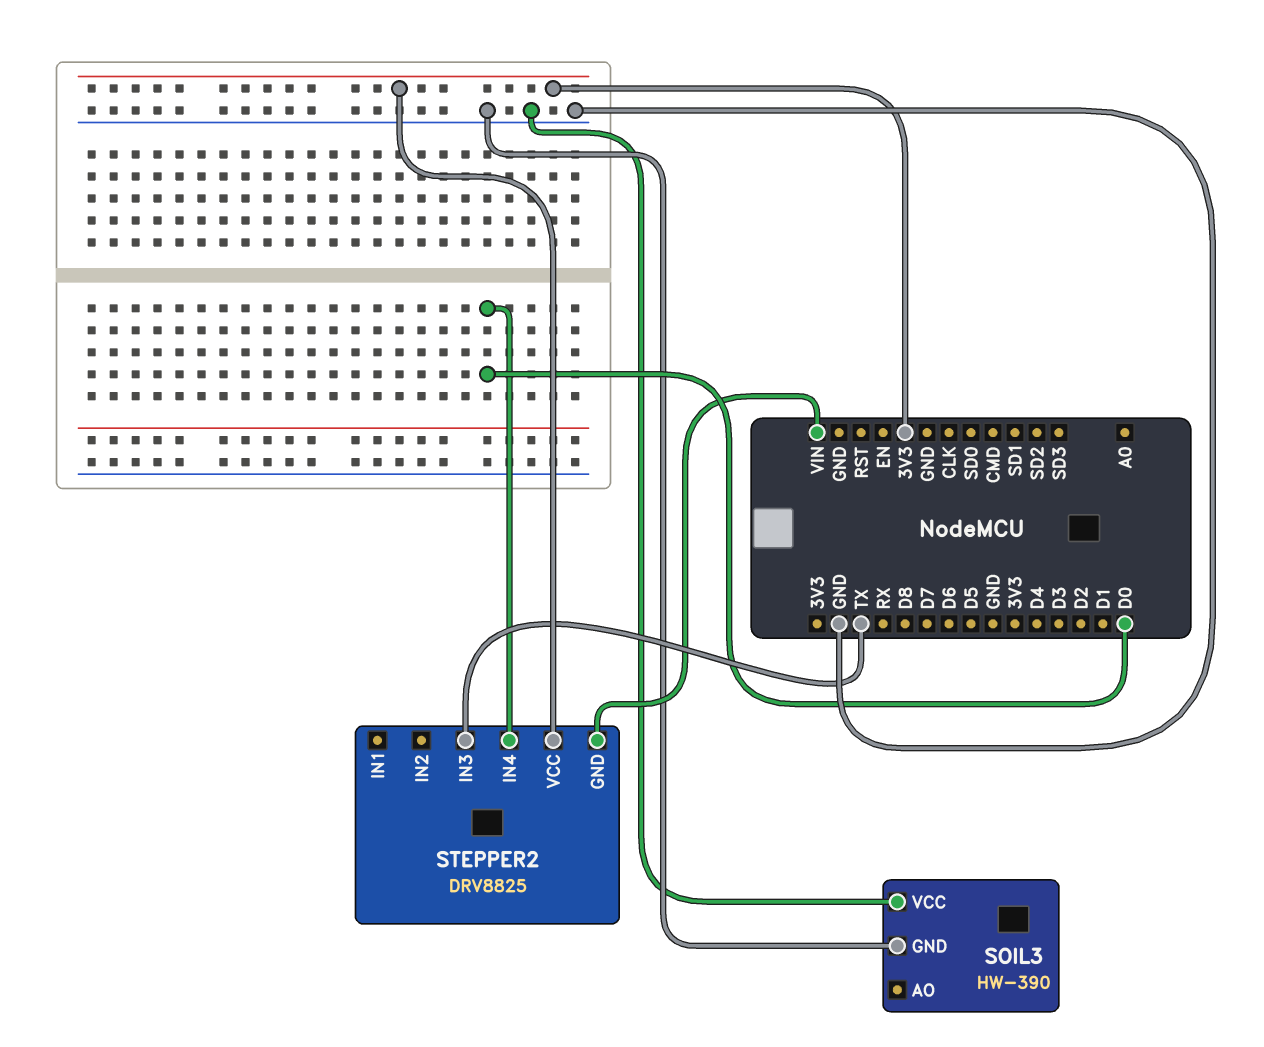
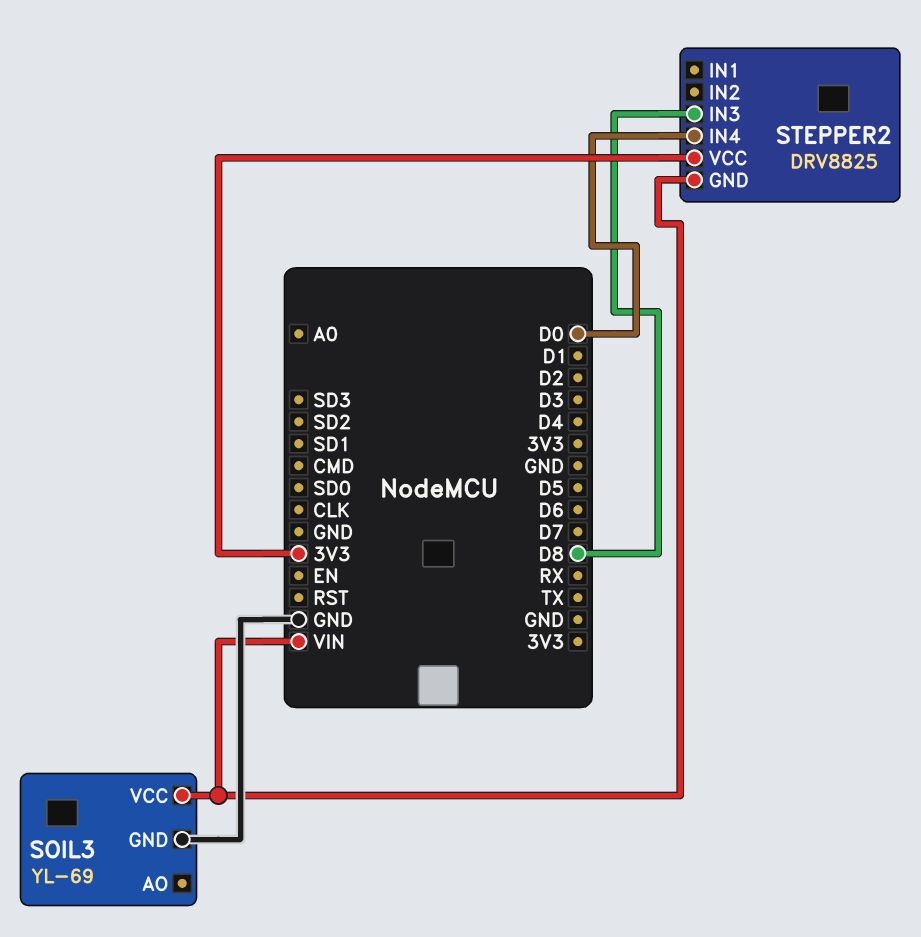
SOIL3: HW-390 -> YL-69
SOIL3 pin VCC: GND -> VIN
STEPPER2 pin IN3: TX -> D8

